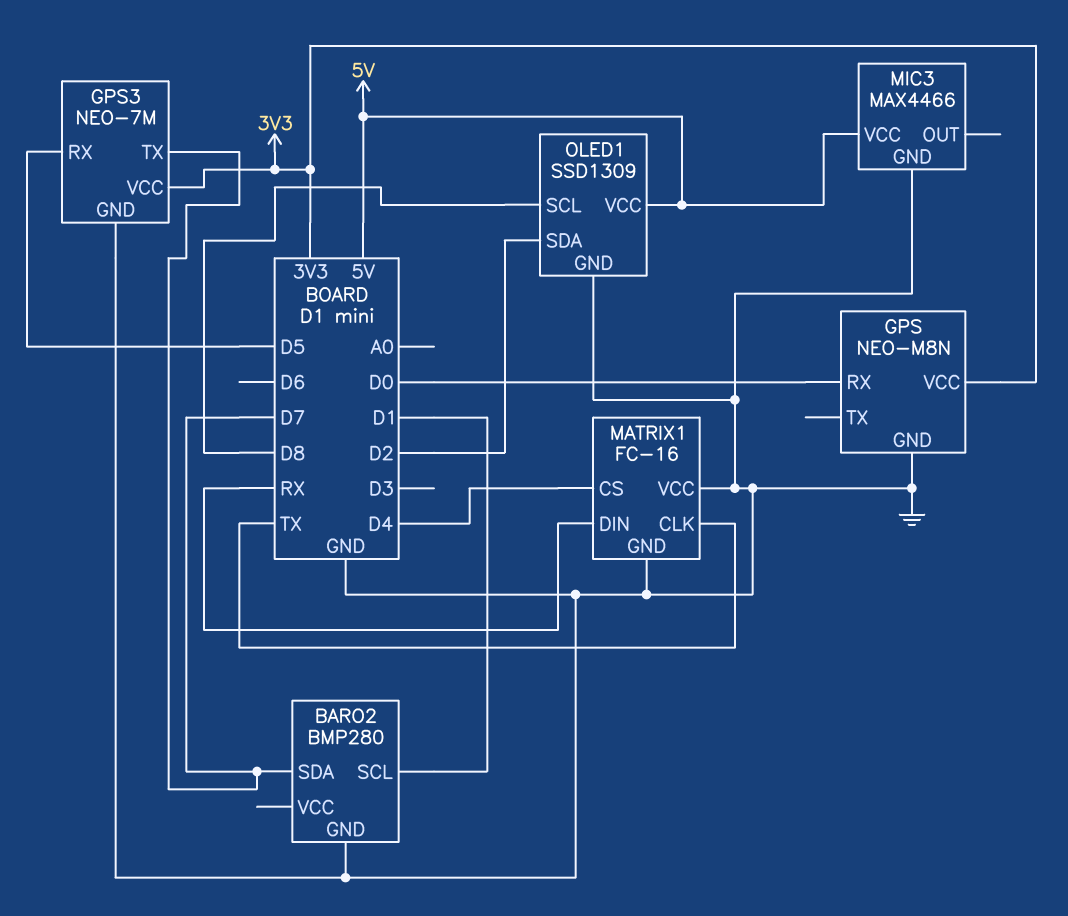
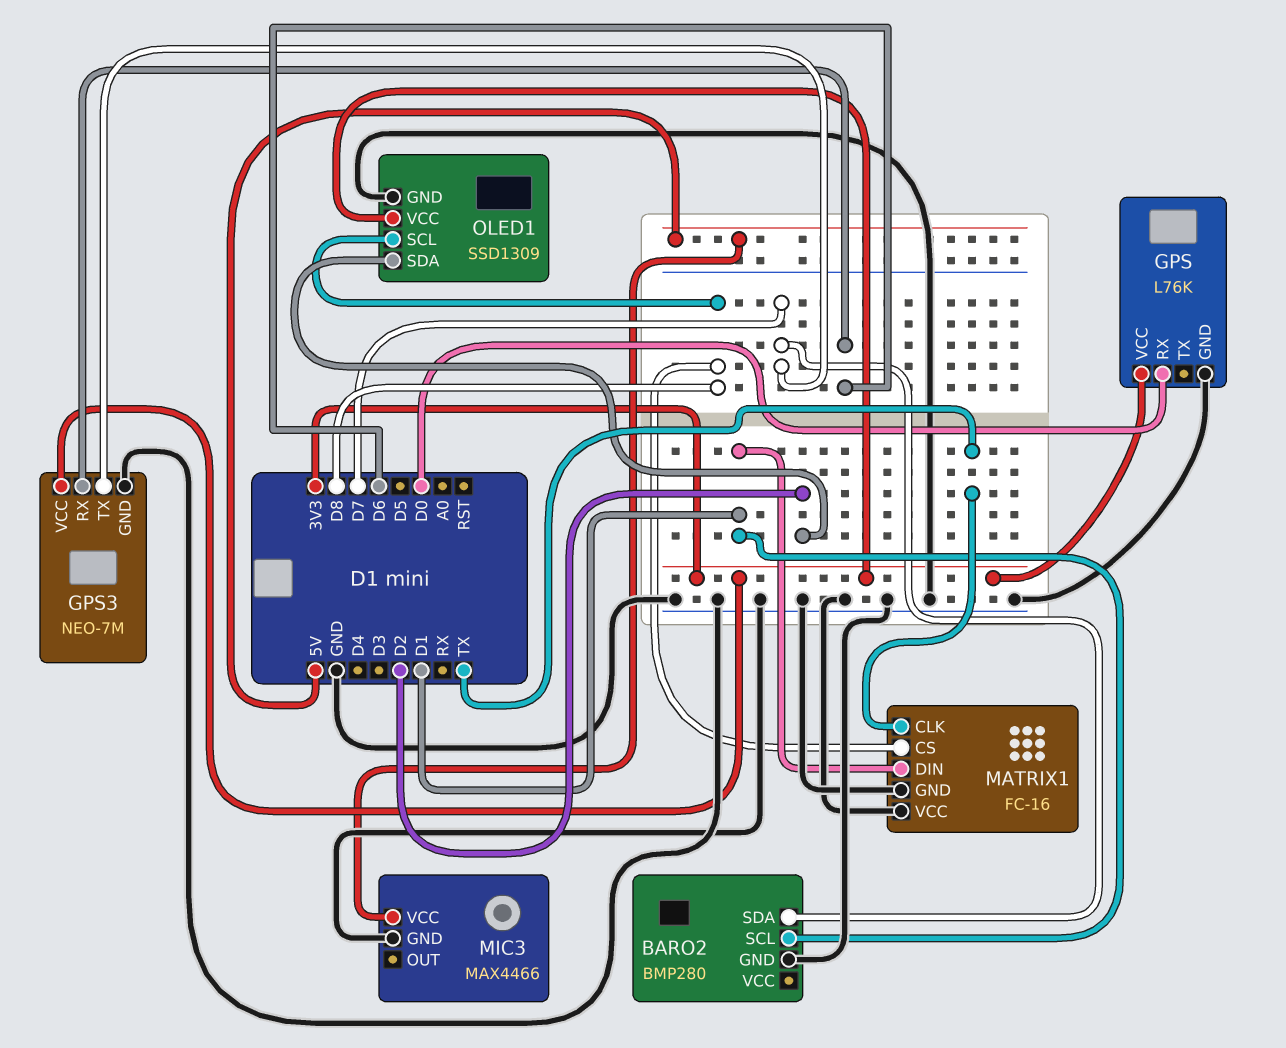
GPS: NEO-M8N -> L76K
GPS3 pin RX: D5 -> D6
MATRIX1 pin CS: D4 -> D8
MATRIX1 pin DIN: RX -> D1
OLED1 pin VCC: 5V -> 3V3

